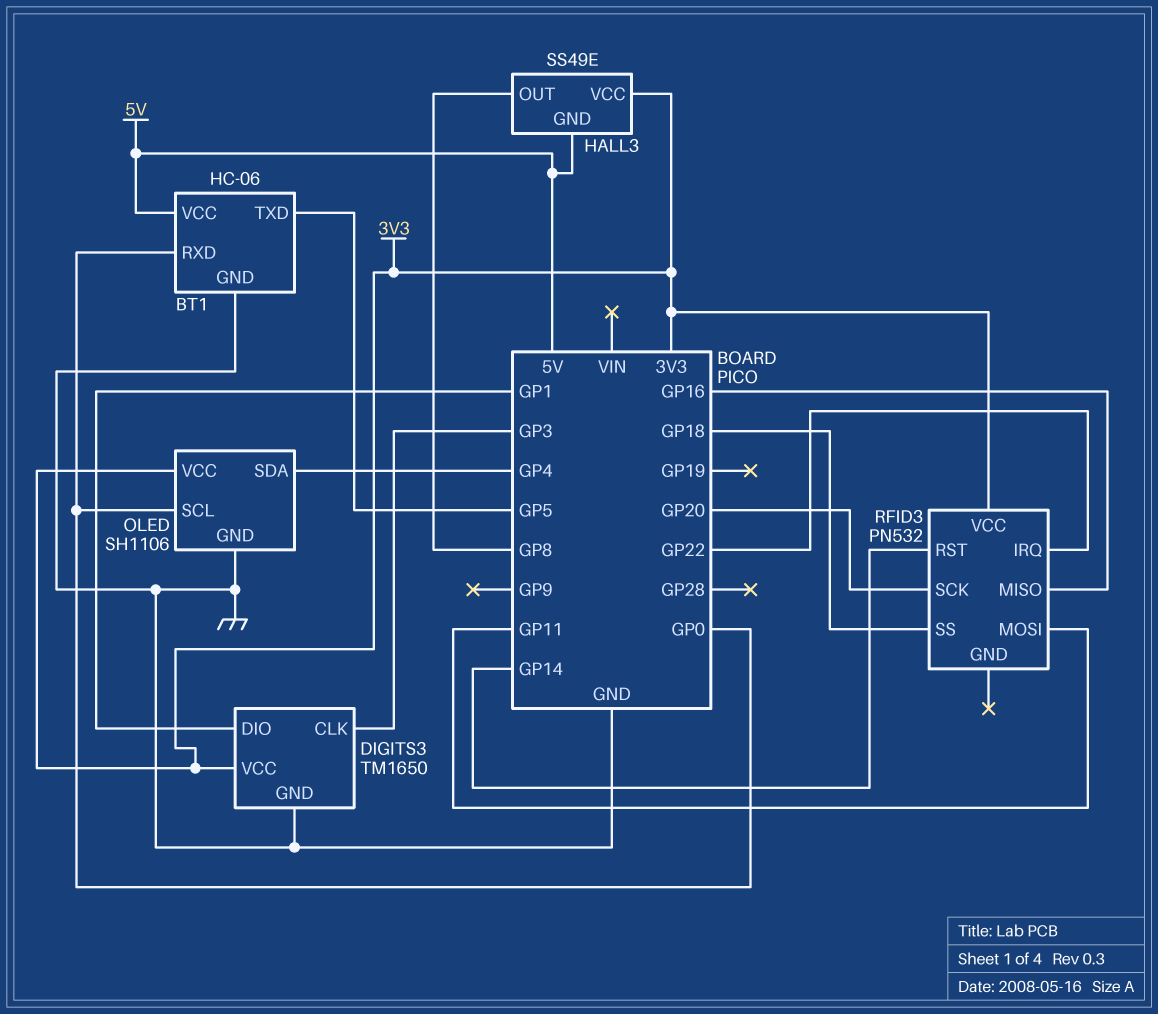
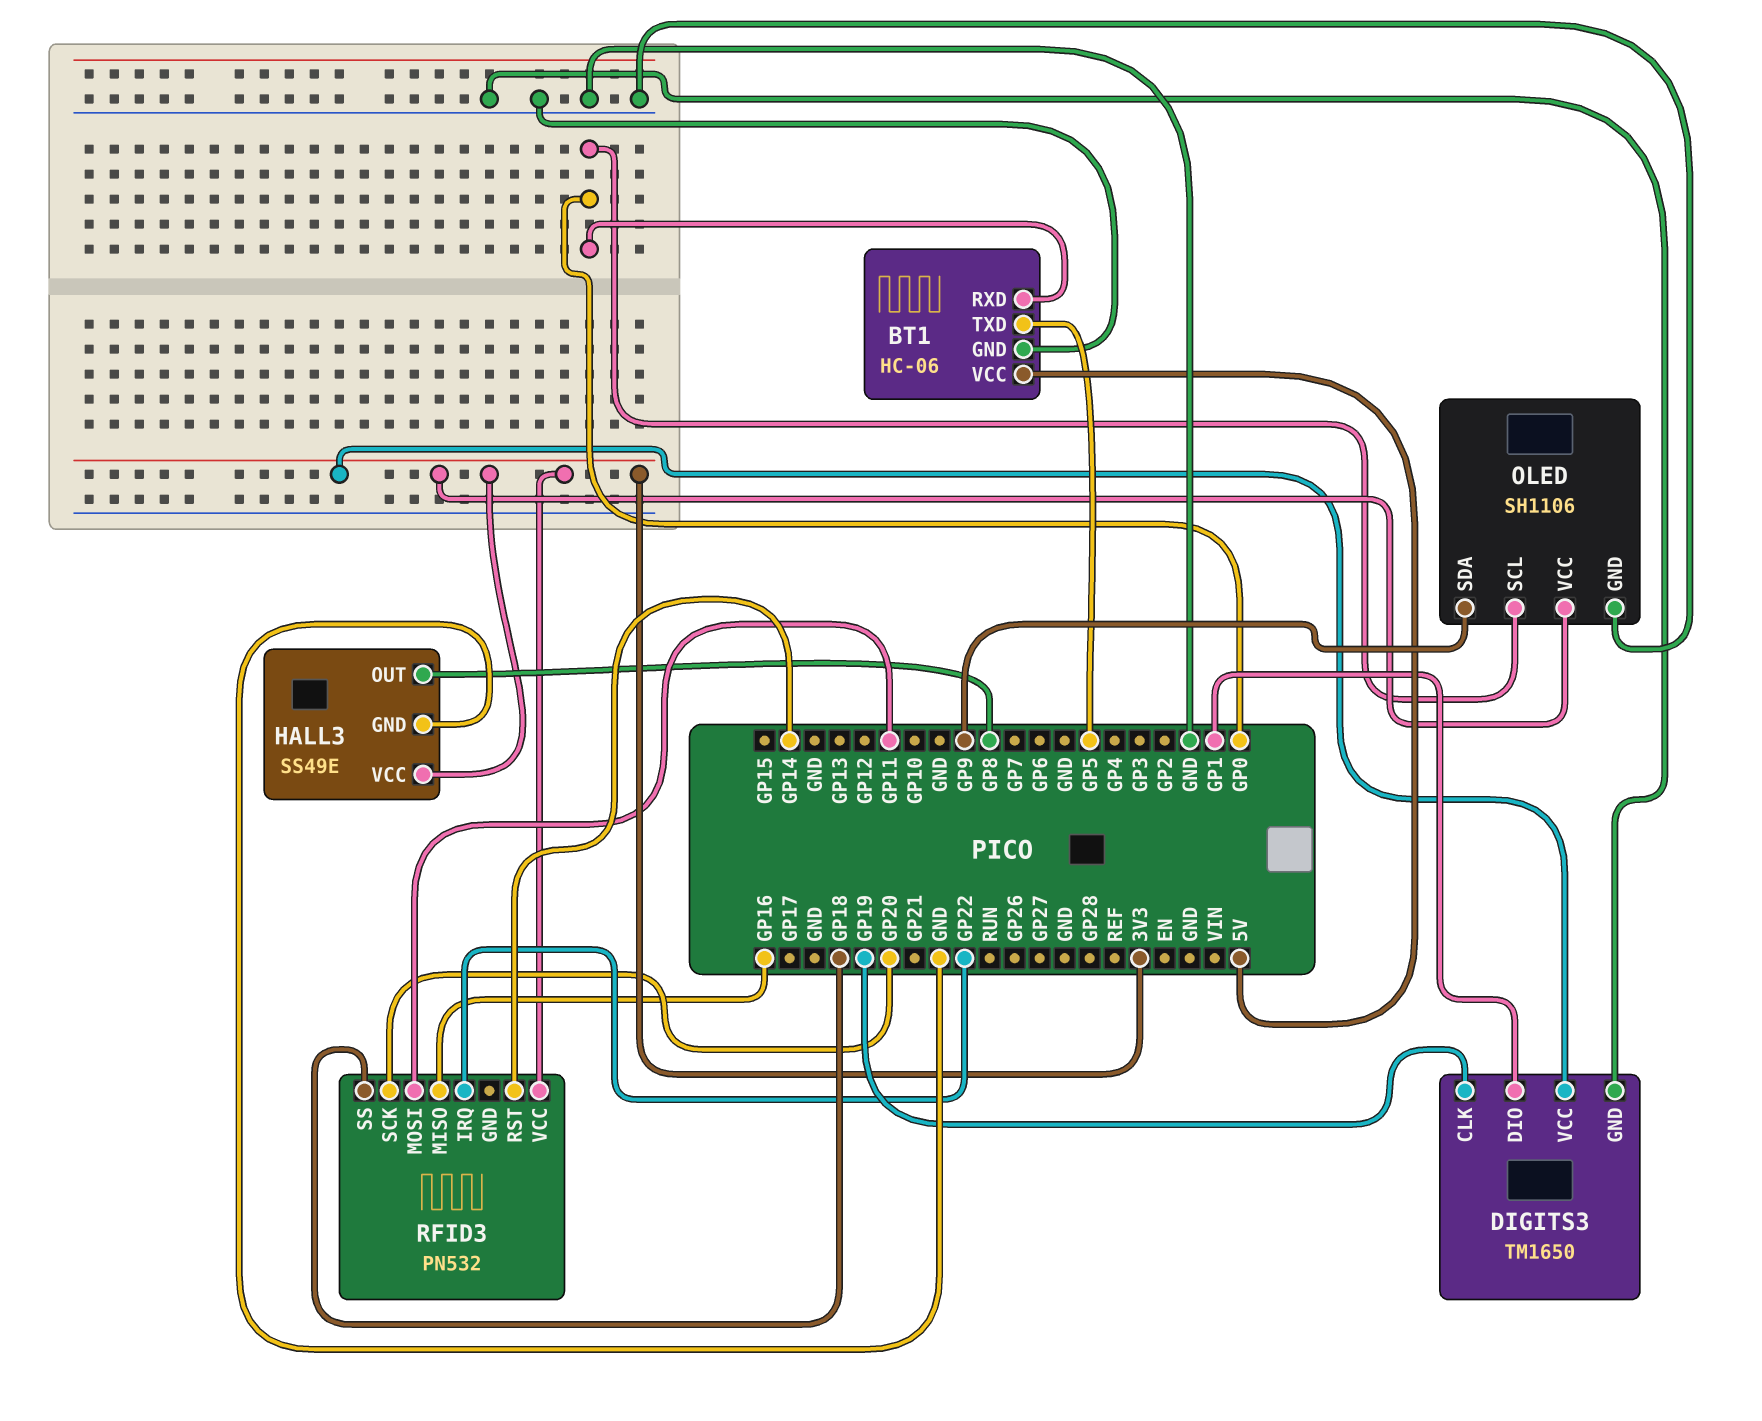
DIGITS3 pin CLK: GP3 -> GP19
HALL3 pin GND: 5V -> GND
OLED pin SDA: GP4 -> GP9

